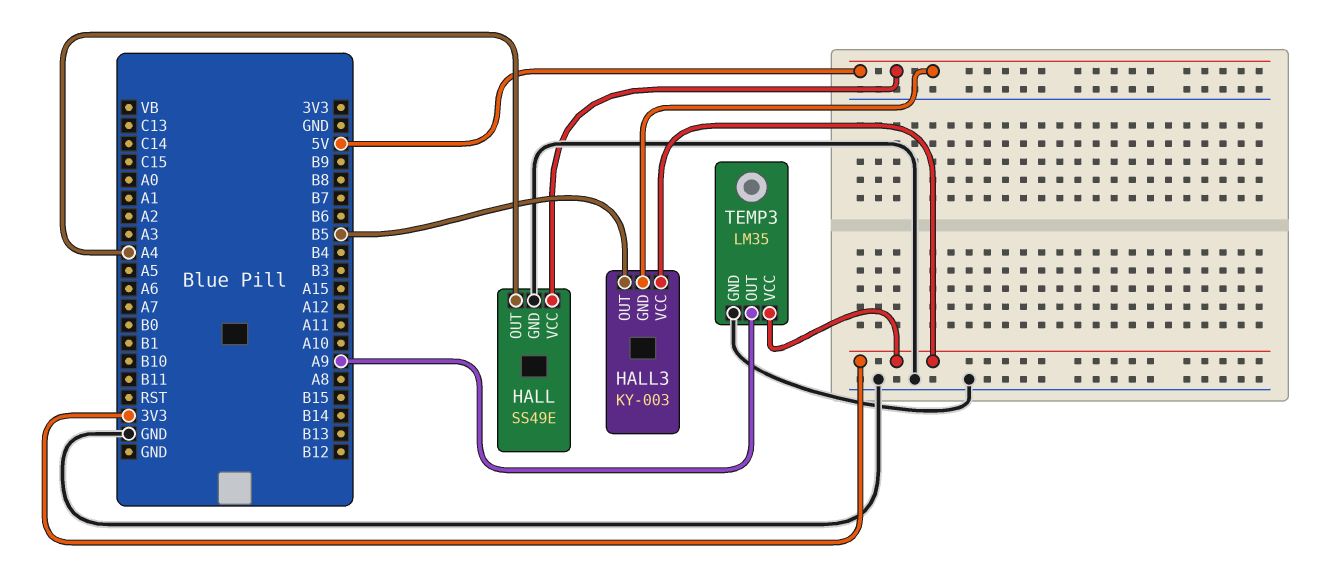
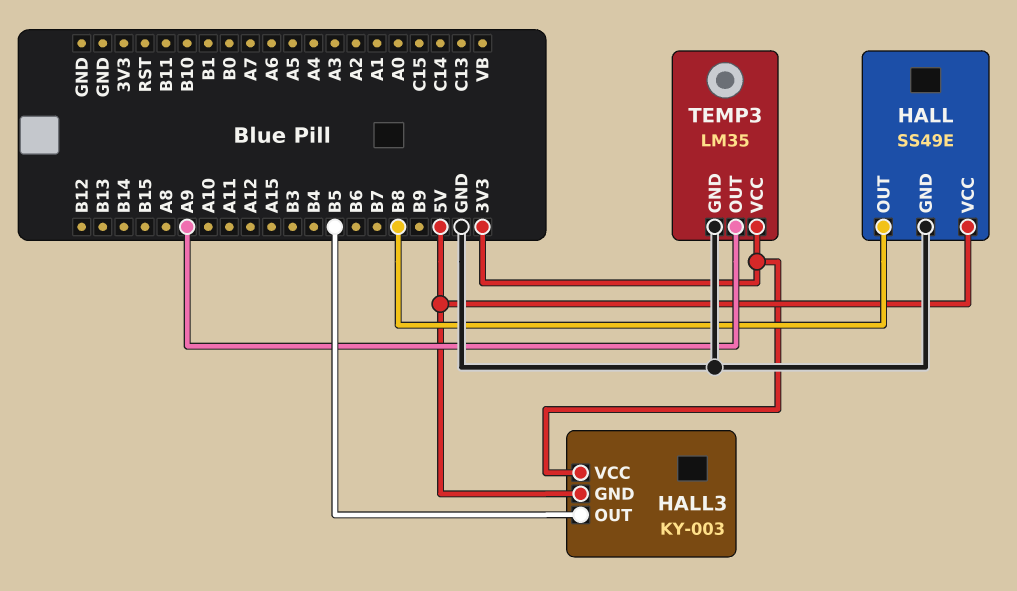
HALL pin OUT: A4 -> B8

